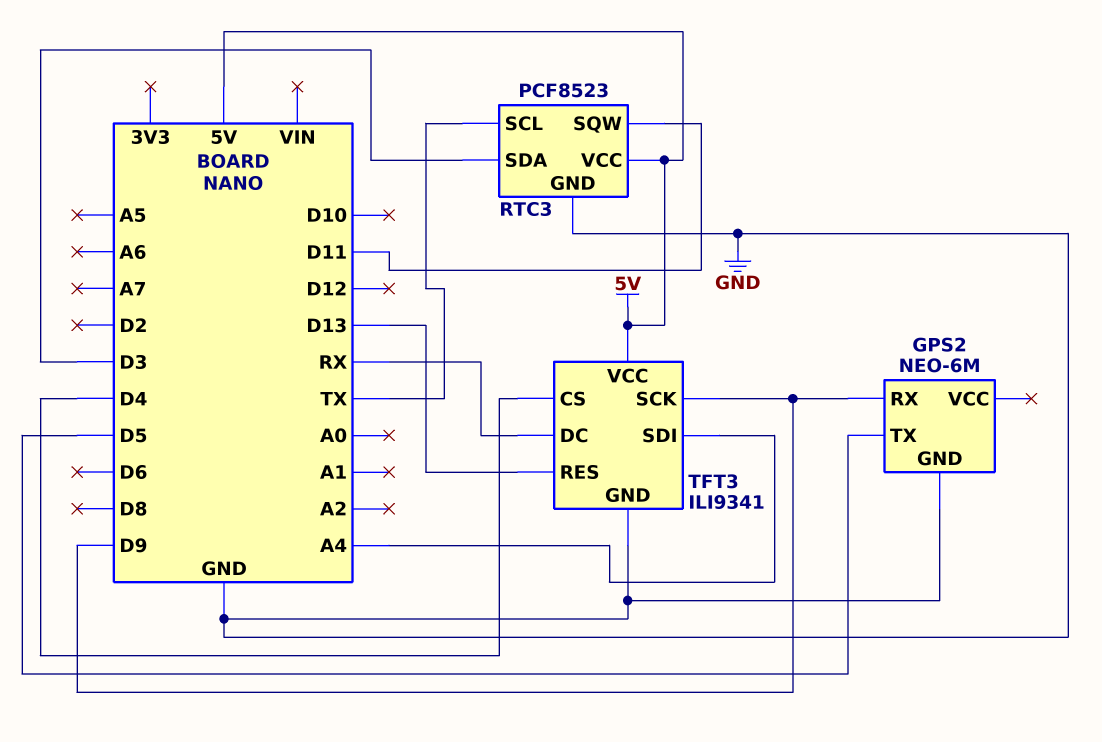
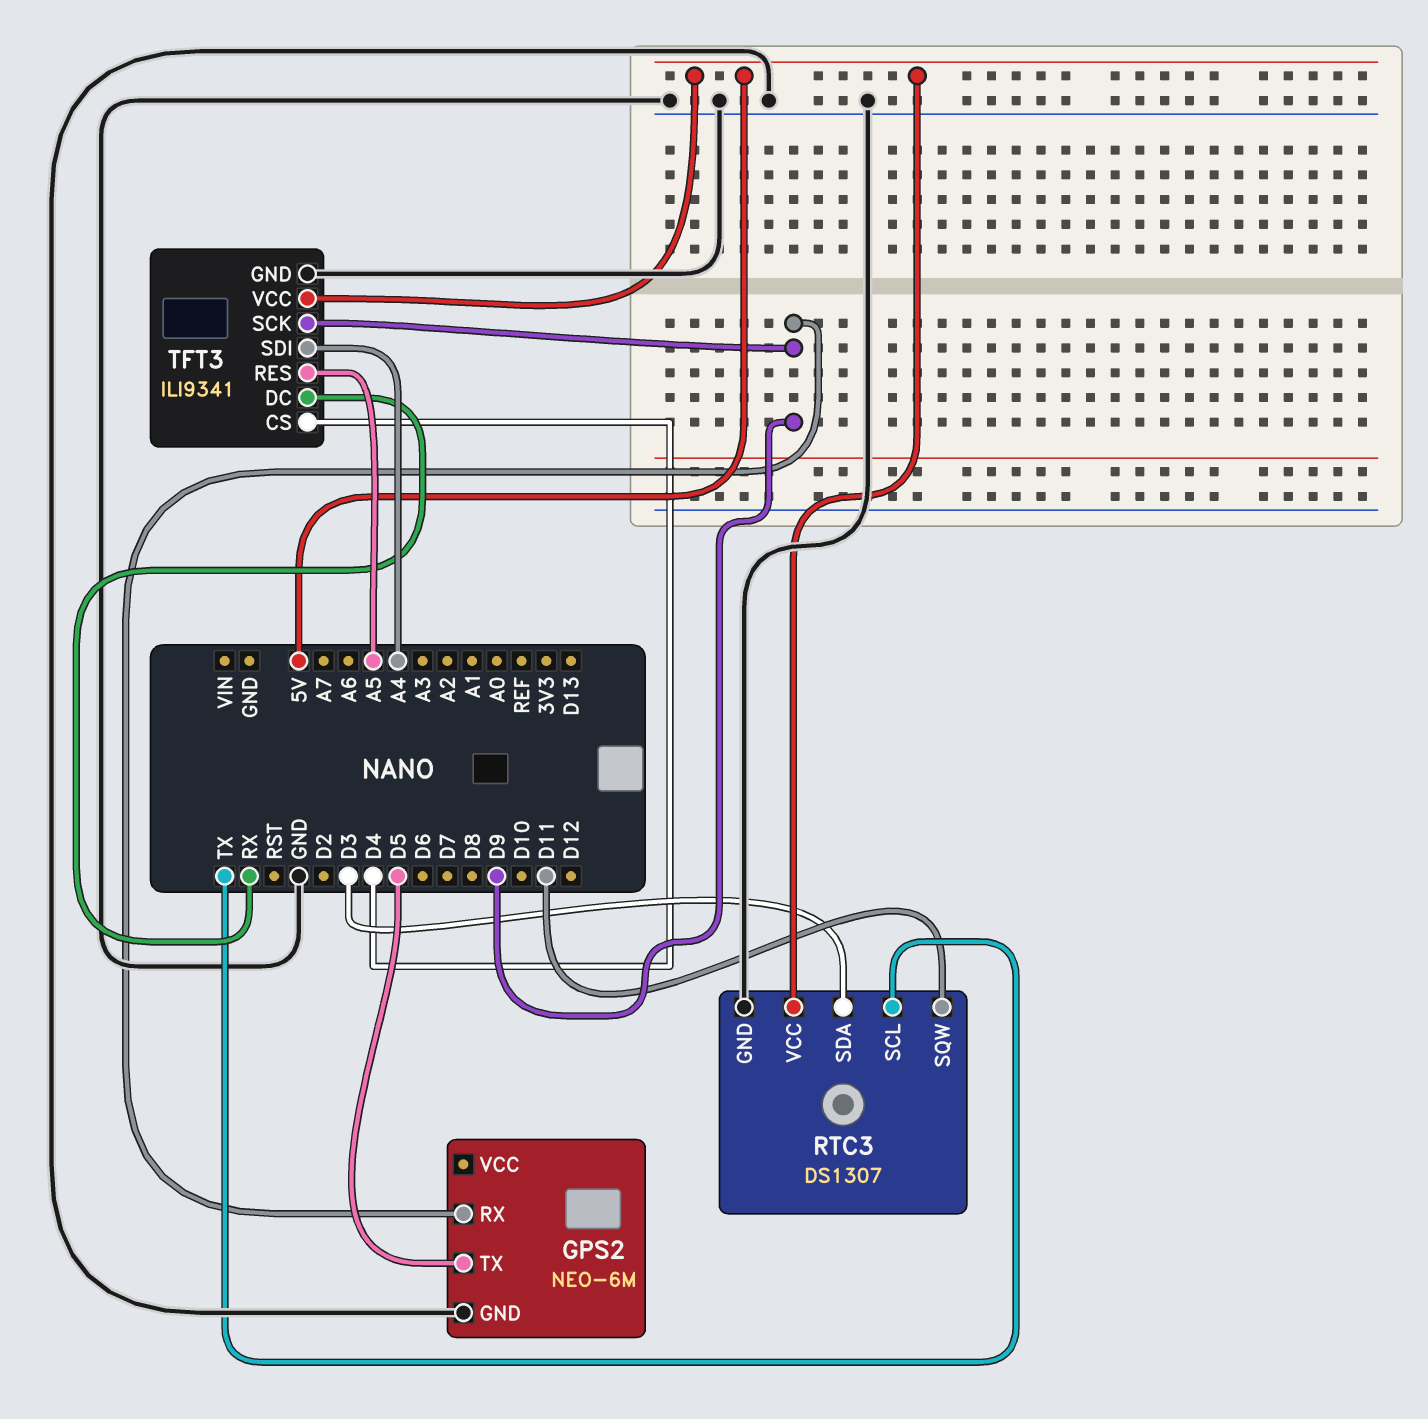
RTC3: PCF8523 -> DS1307
TFT3 pin RES: D13 -> A5

